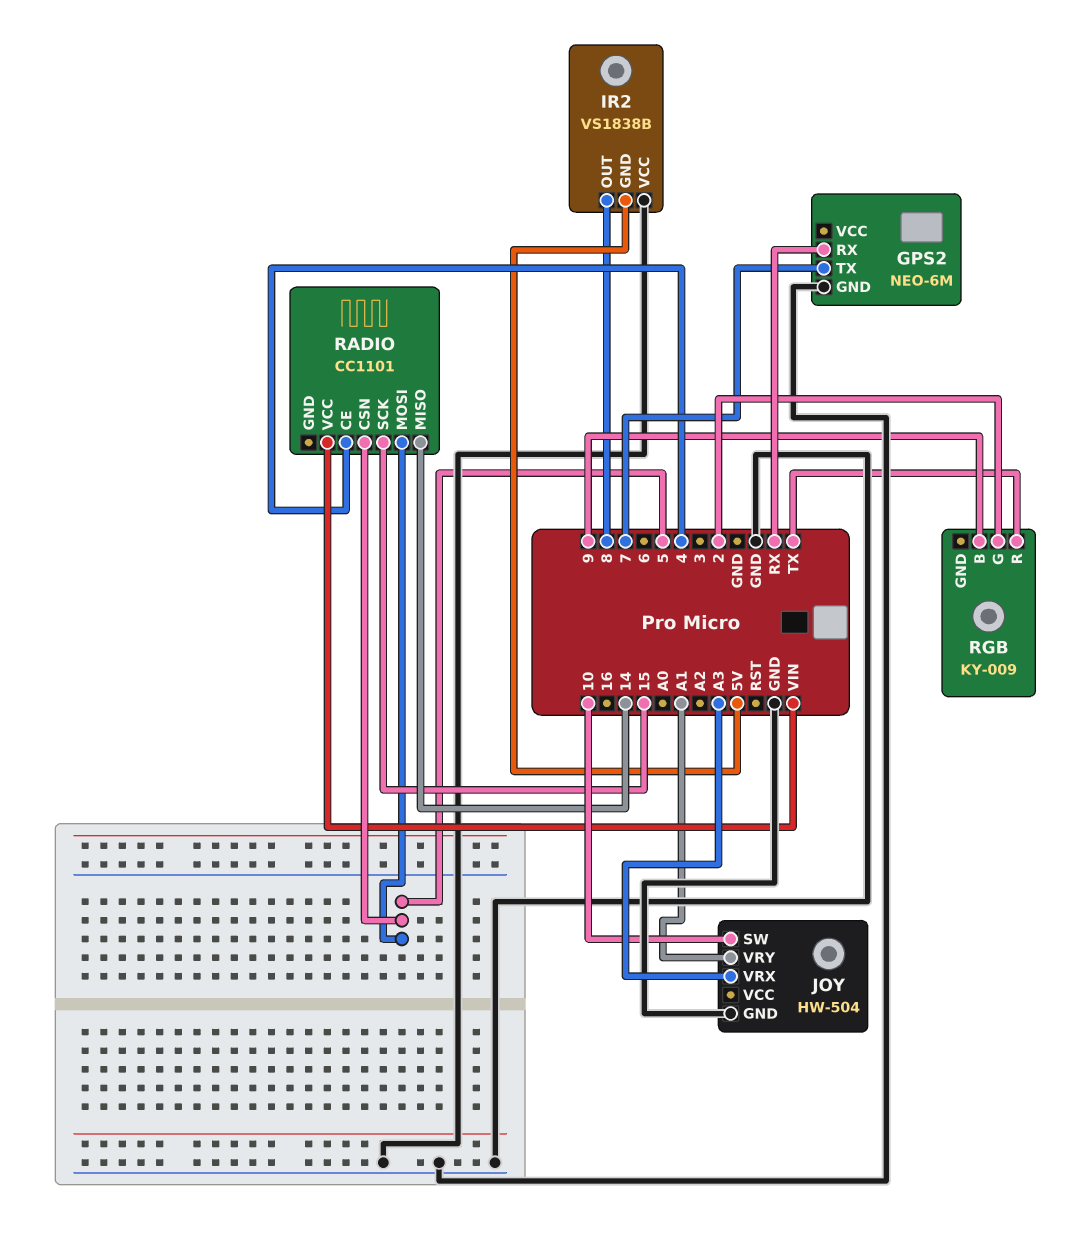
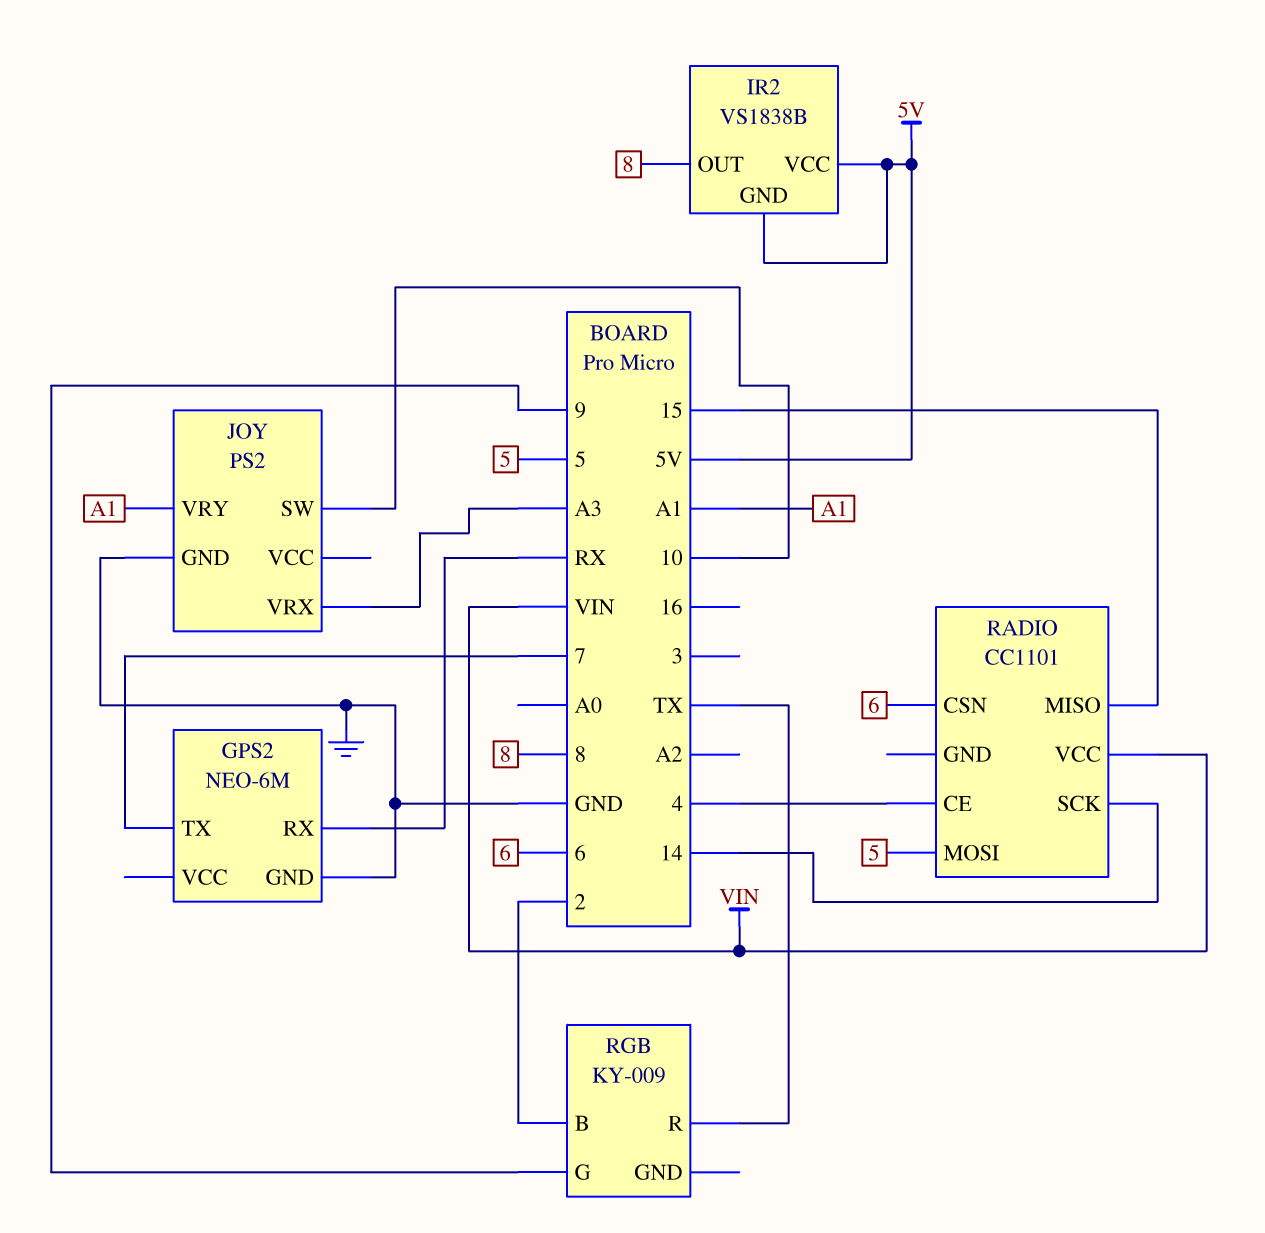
IR2 pin VCC: GND -> 5V
JOY: HW-504 -> PS2
RADIO pin CSN: 5 -> 6
RADIO pin MISO: 14 -> 15
RADIO pin SCK: 15 -> 14
RGB pin B: 9 -> 2
RGB pin G: 2 -> 9

